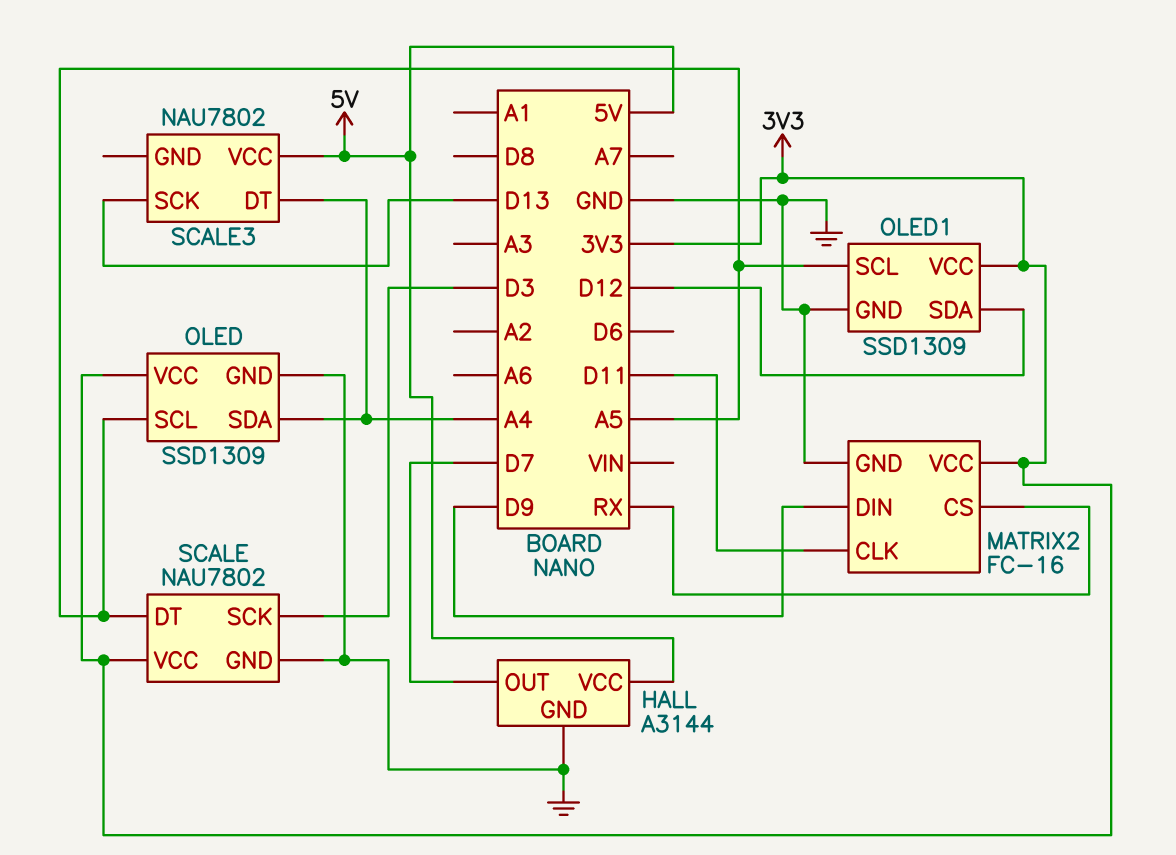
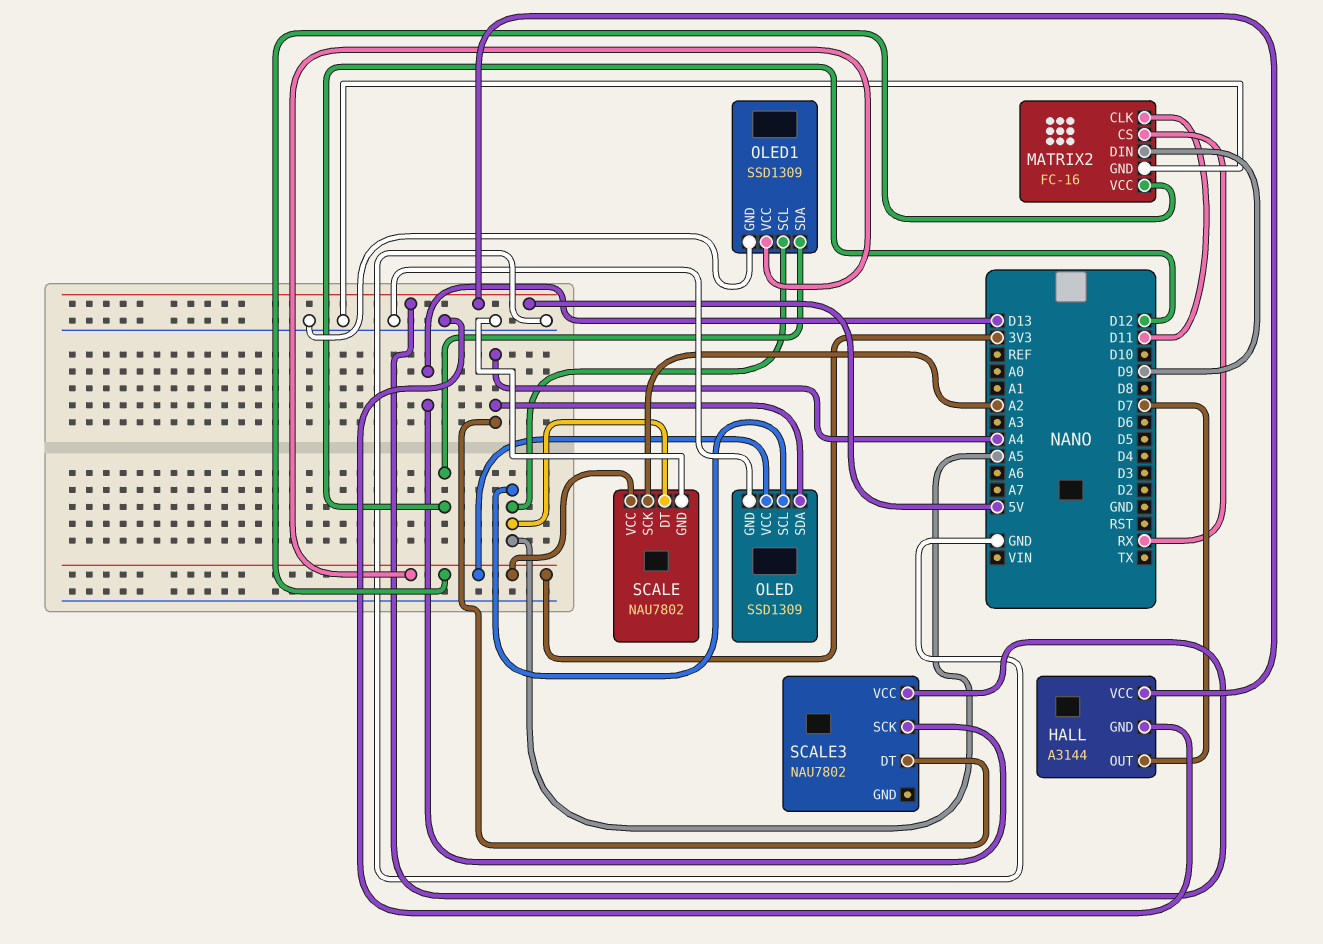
SCALE pin SCK: D3 -> A2

